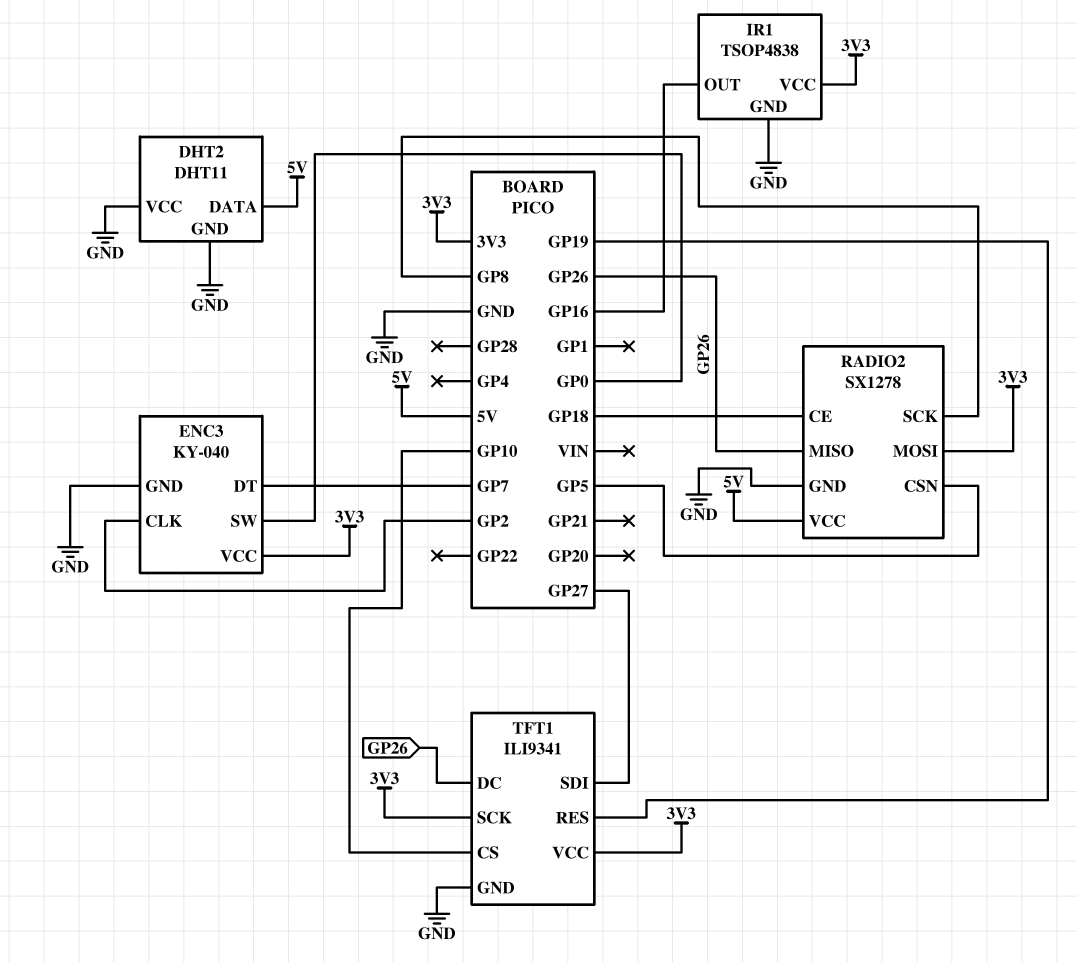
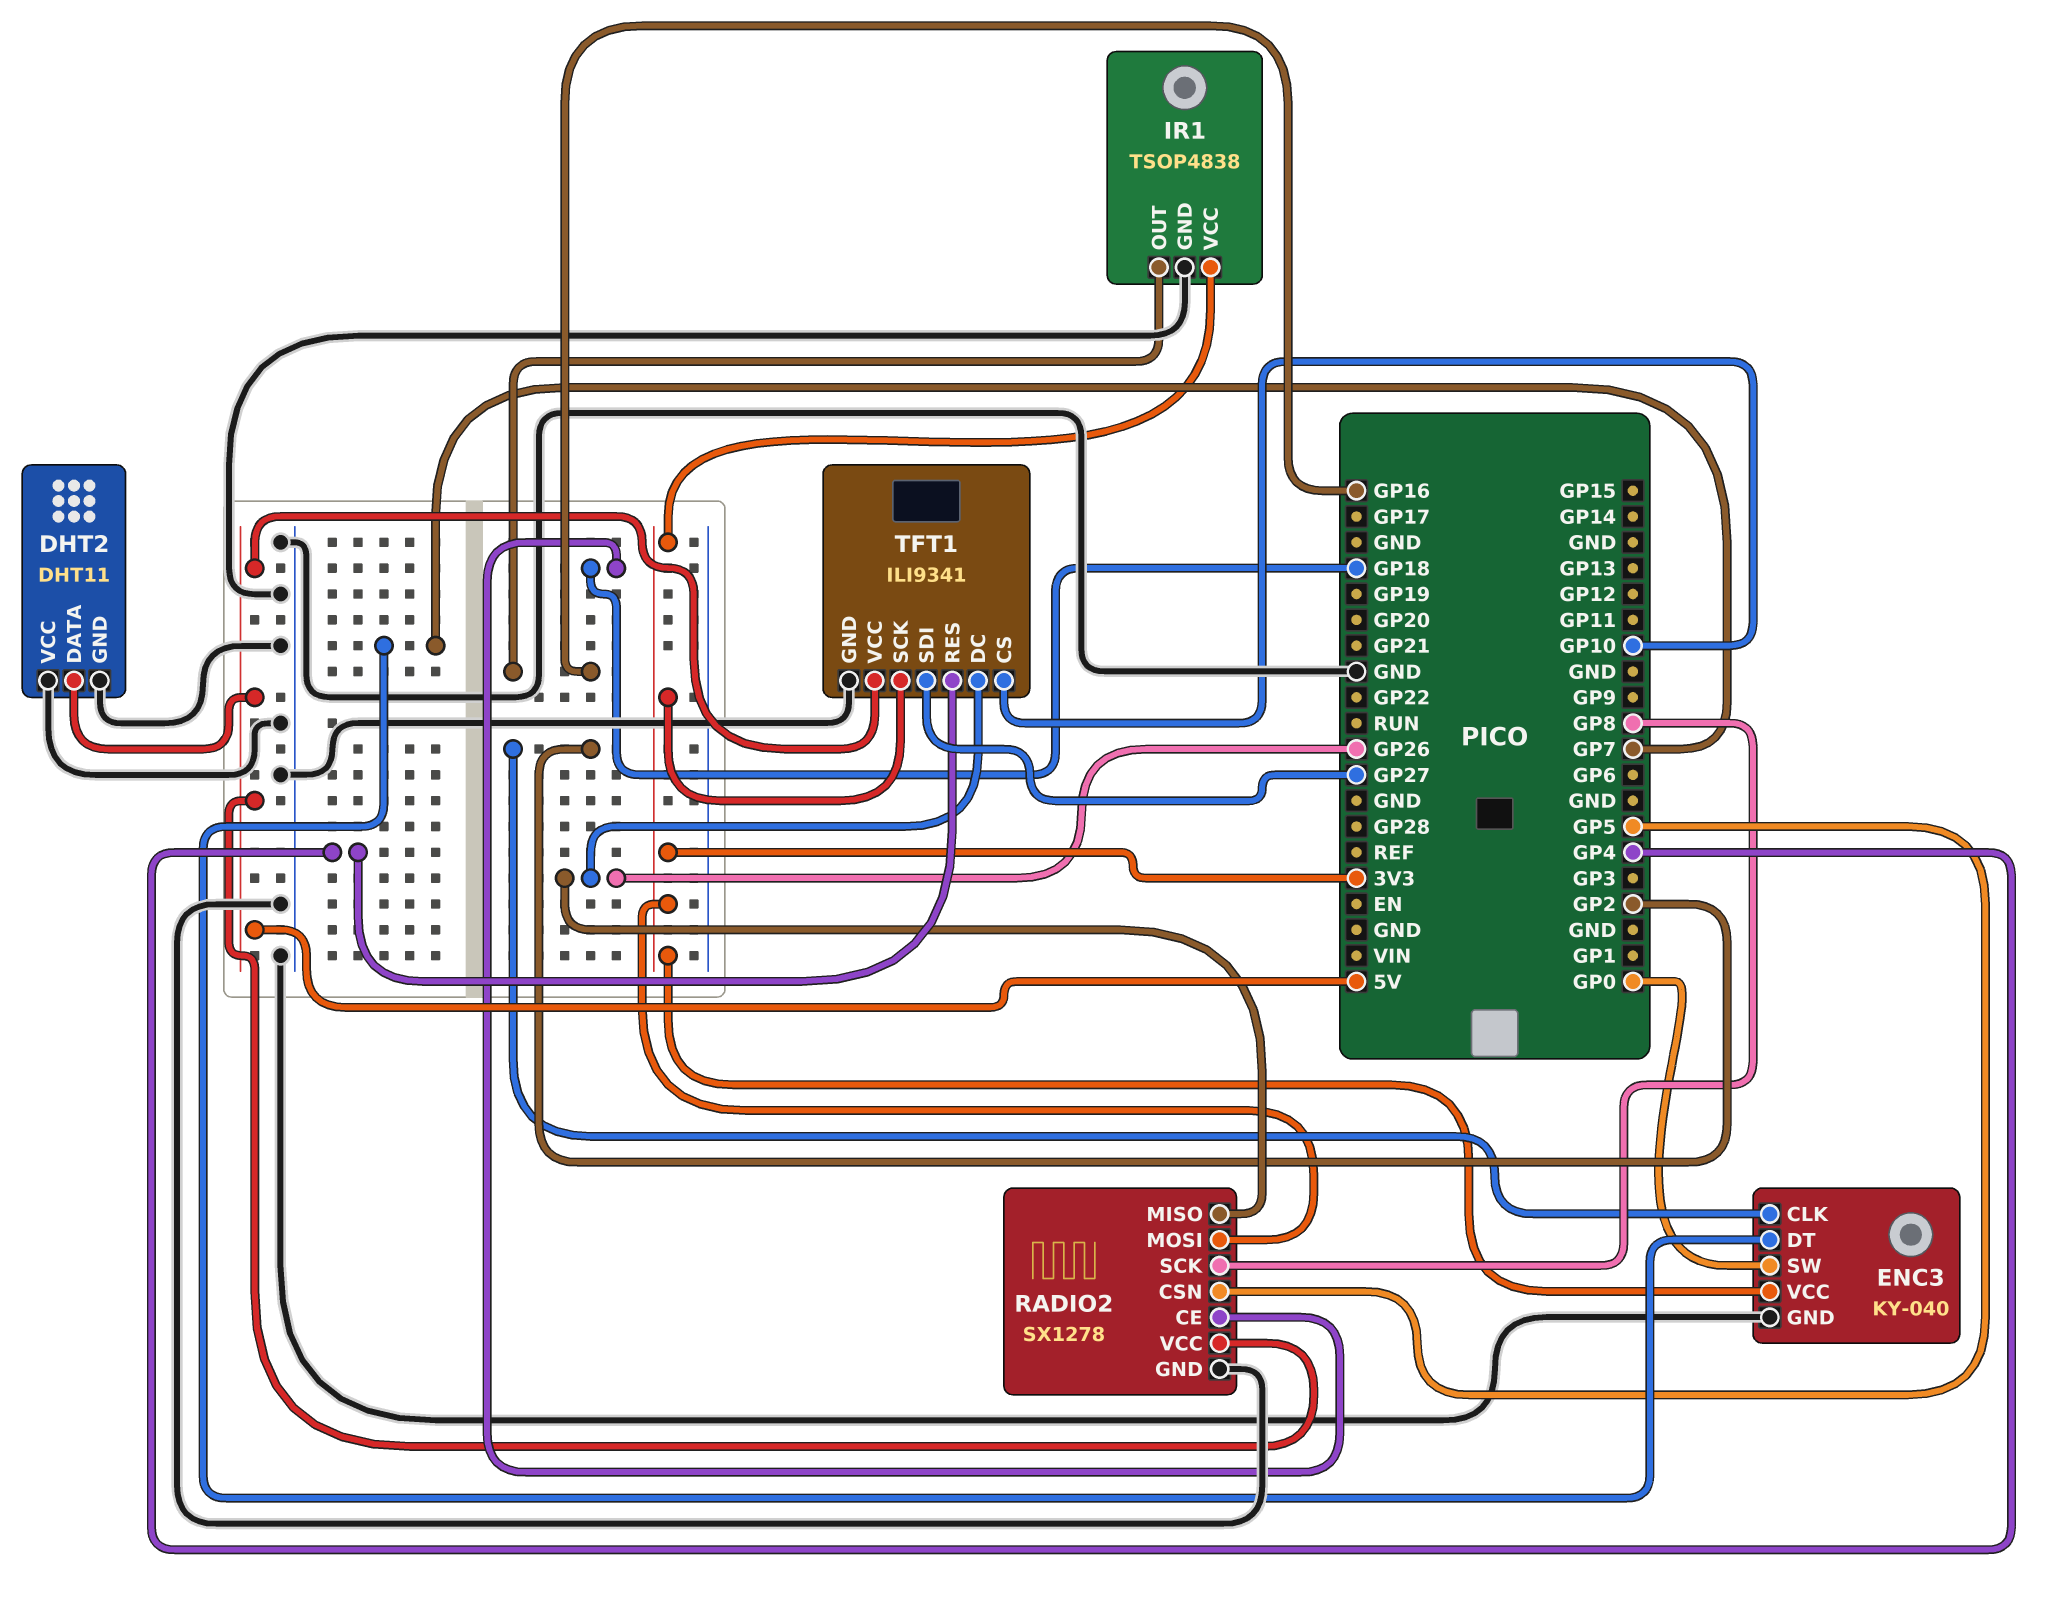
TFT1 pin RES: GP19 -> GP4
TFT1 pin VCC: 3V3 -> 5V

